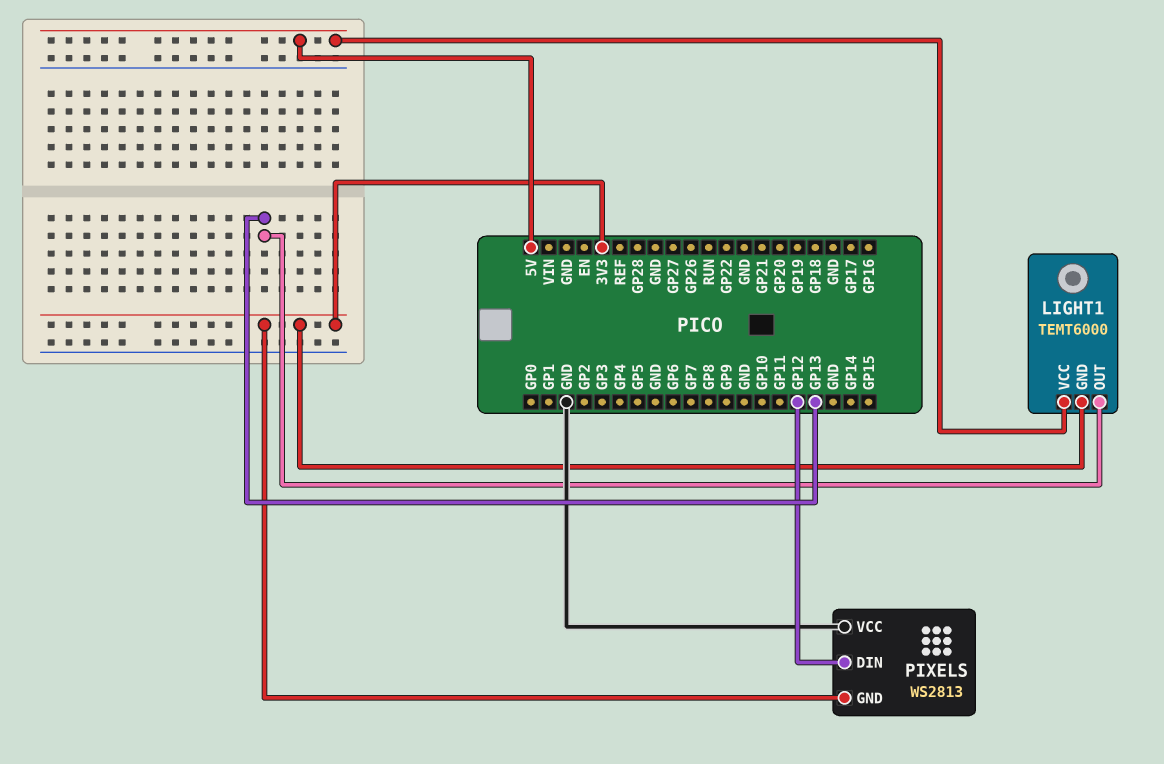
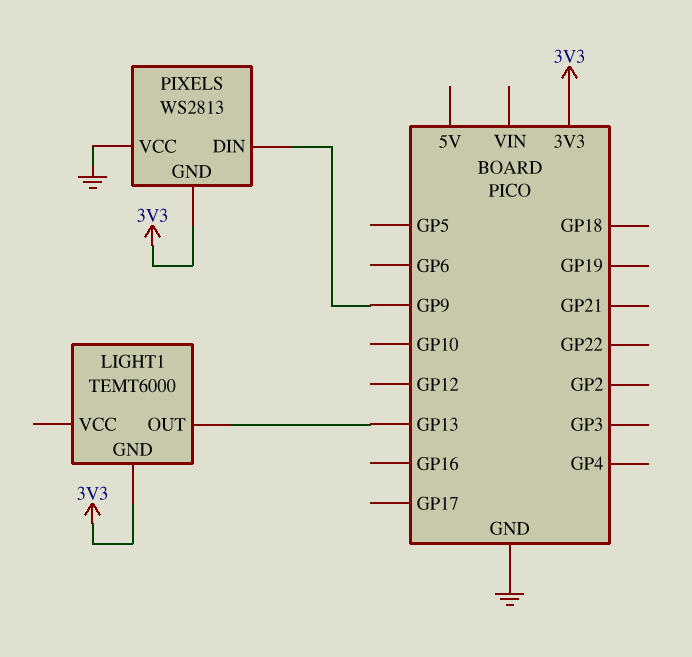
LIGHT1 pin VCC: 5V -> none
PIXELS pin DIN: GP12 -> GP9

